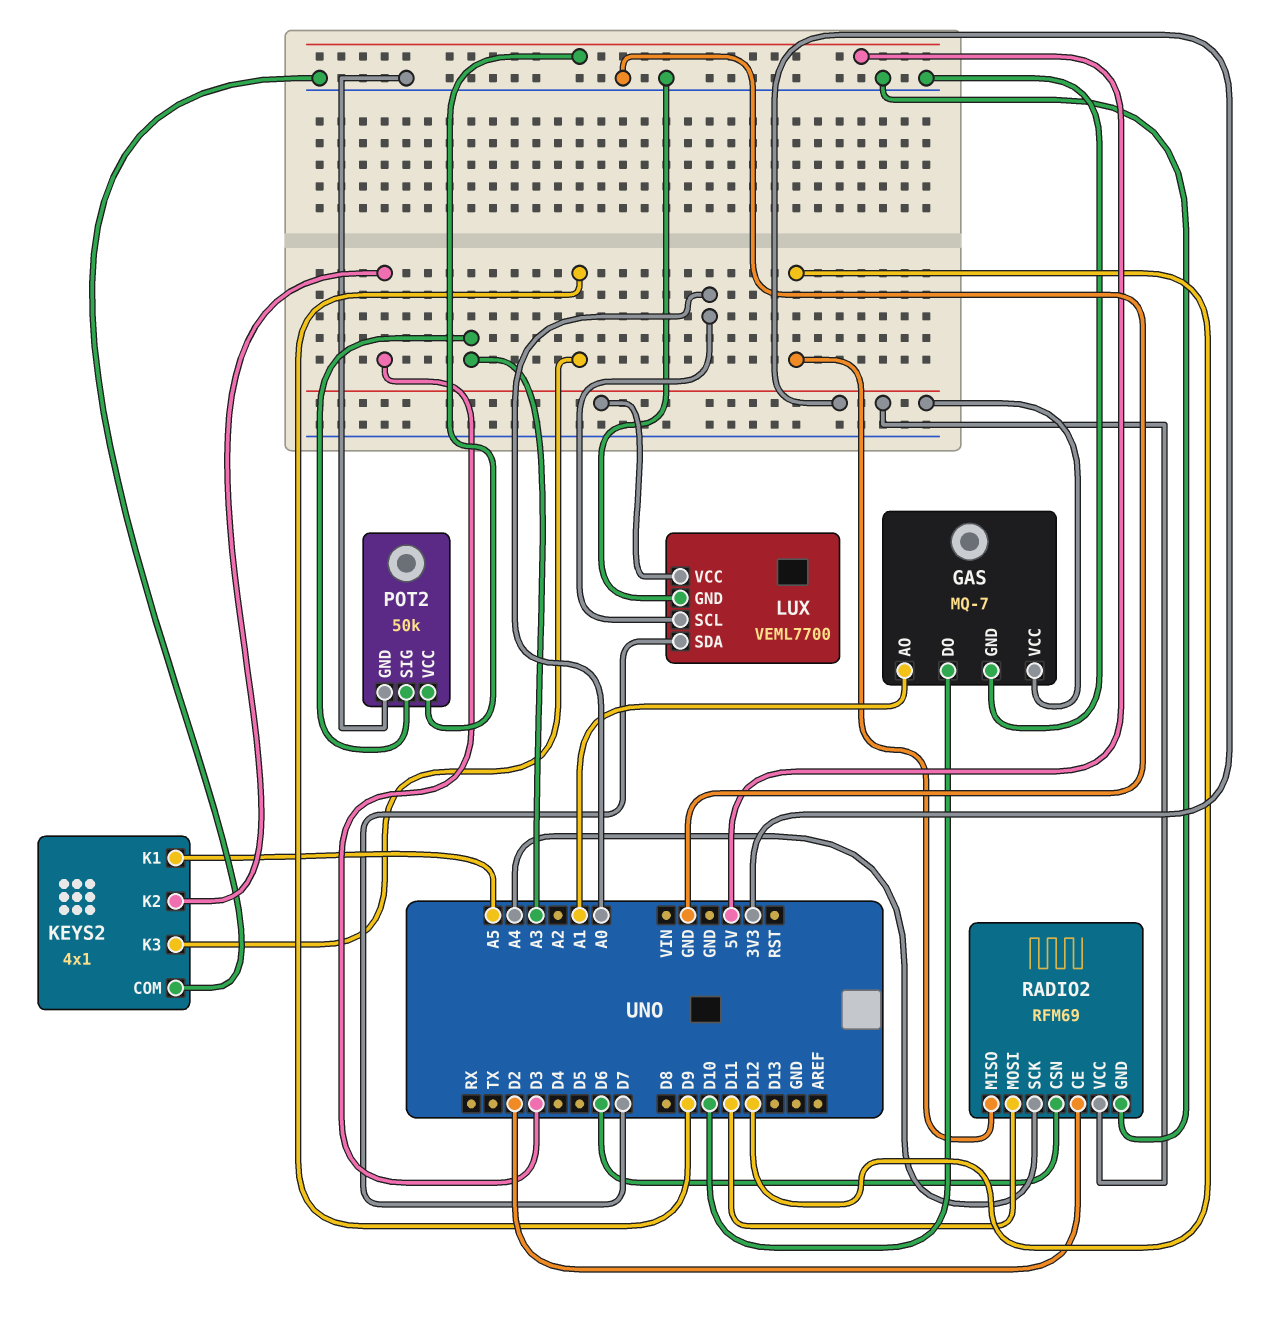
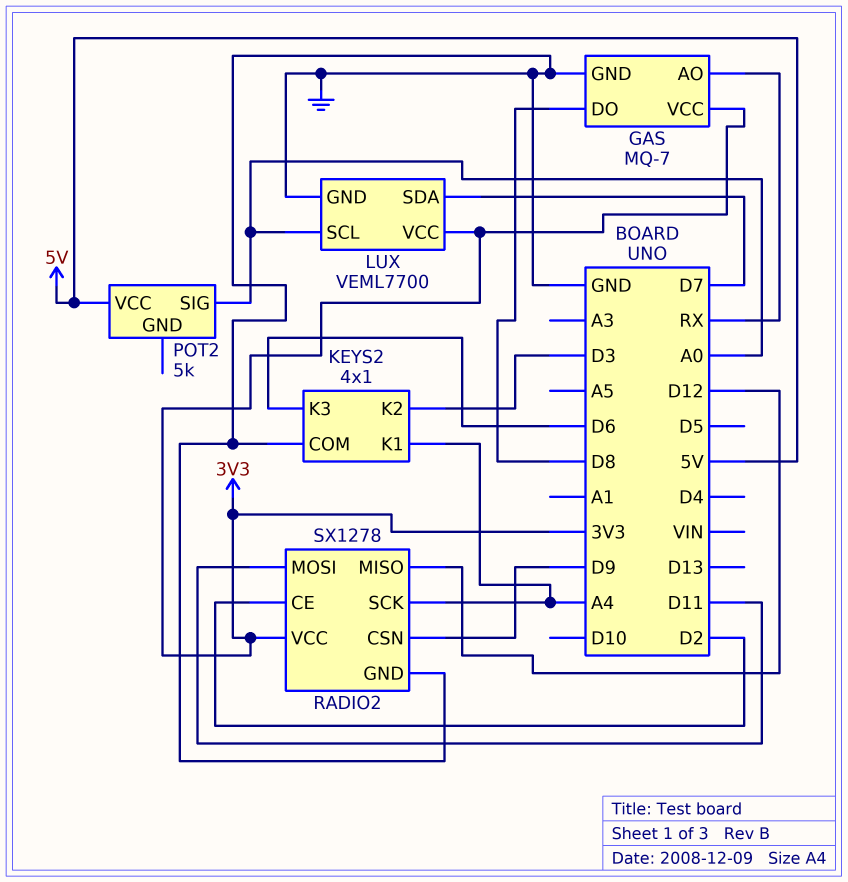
GAS pin AO: A1 -> RX
GAS pin DO: D10 -> D8
KEYS2 pin K1: A5 -> A4
KEYS2 pin K3: D9 -> D6
POT2: 50k -> 5k
POT2 pin GND: GND -> none
POT2 pin SIG: A3 -> A0
RADIO2: RFM69 -> SX1278
RADIO2 pin CSN: D6 -> D9

